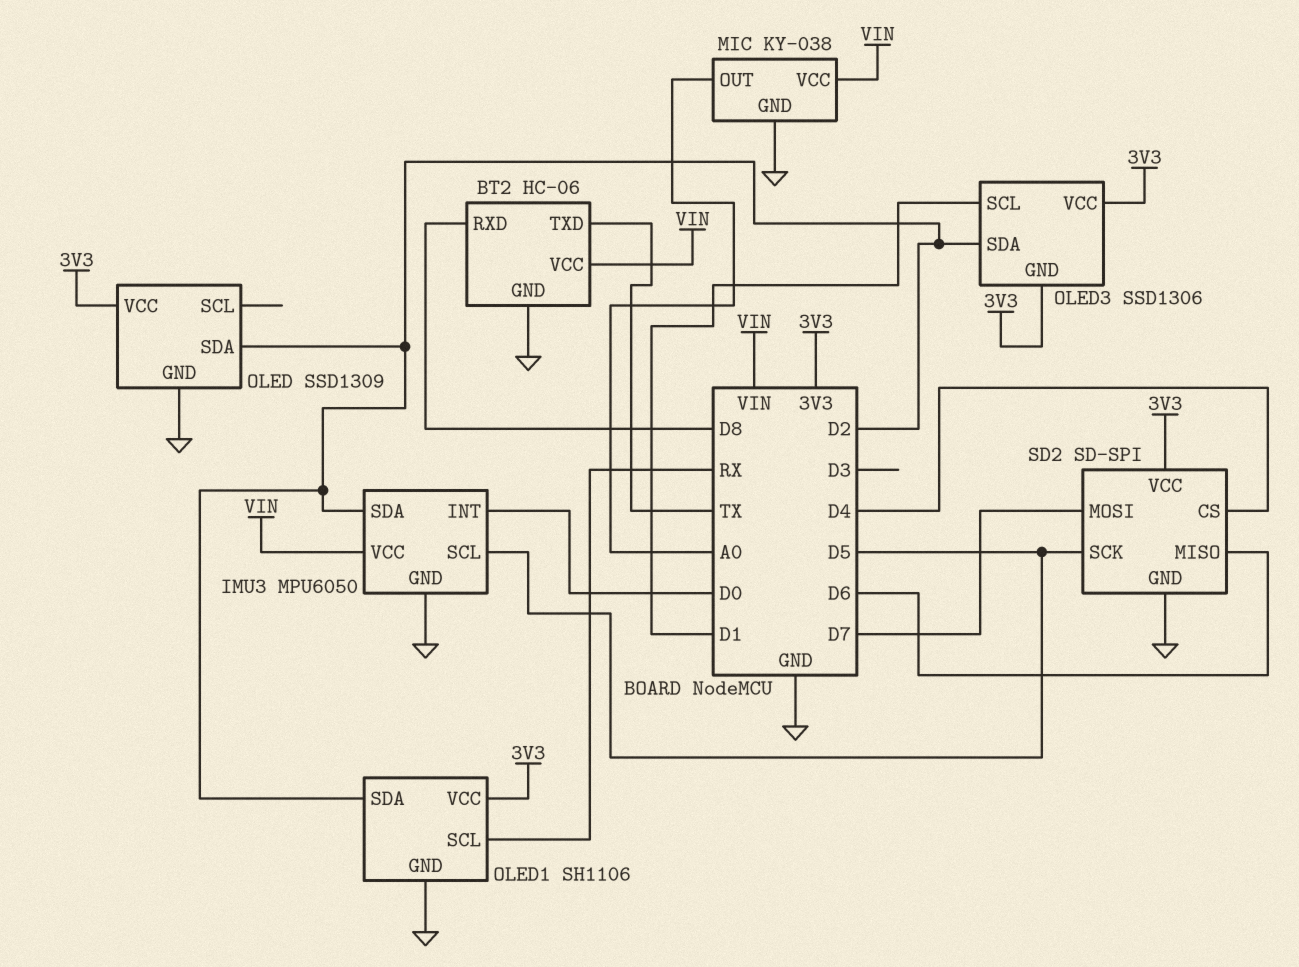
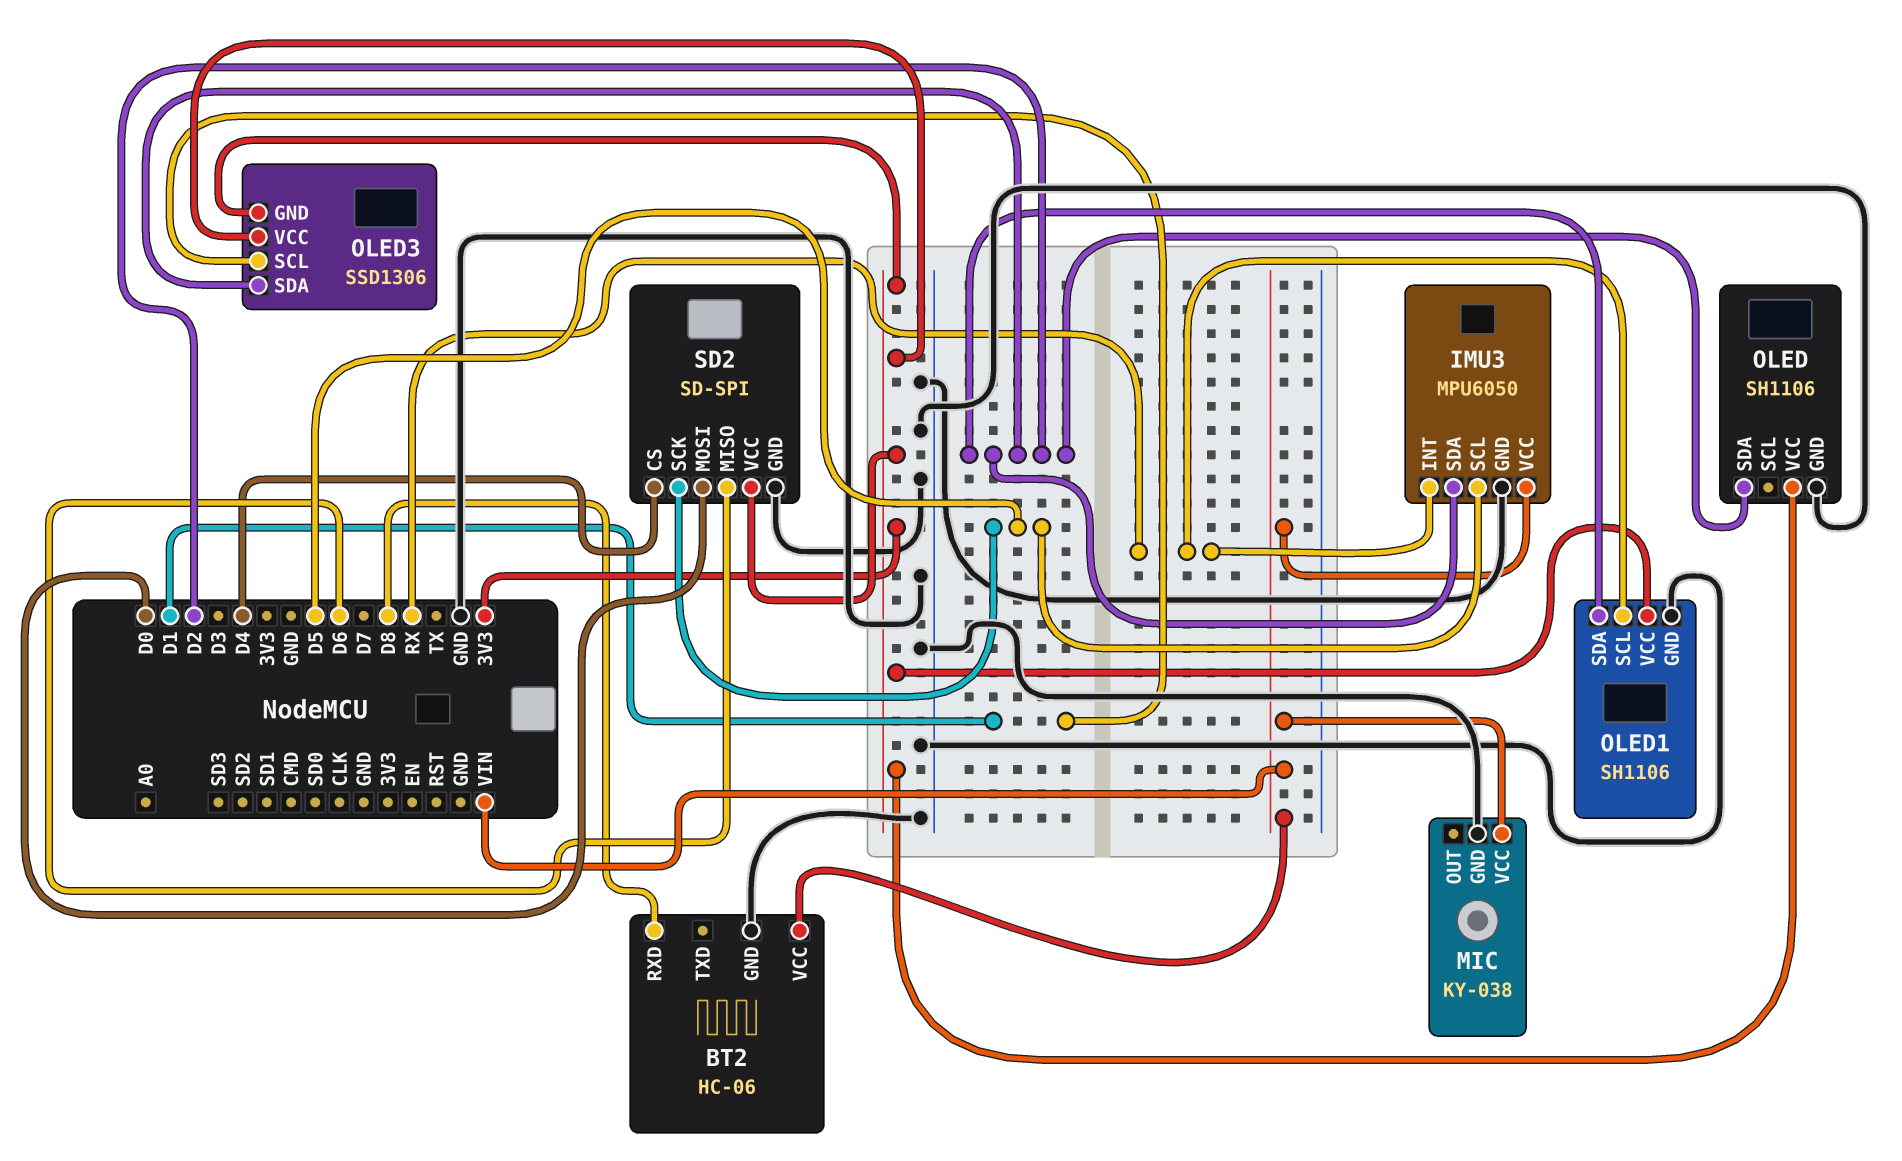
BT2 pin TXD: TX -> none
IMU3 pin INT: D0 -> RX
MIC pin OUT: A0 -> none
OLED: SSD1309 -> SH1106
SD2 pin MOSI: D7 -> D0

